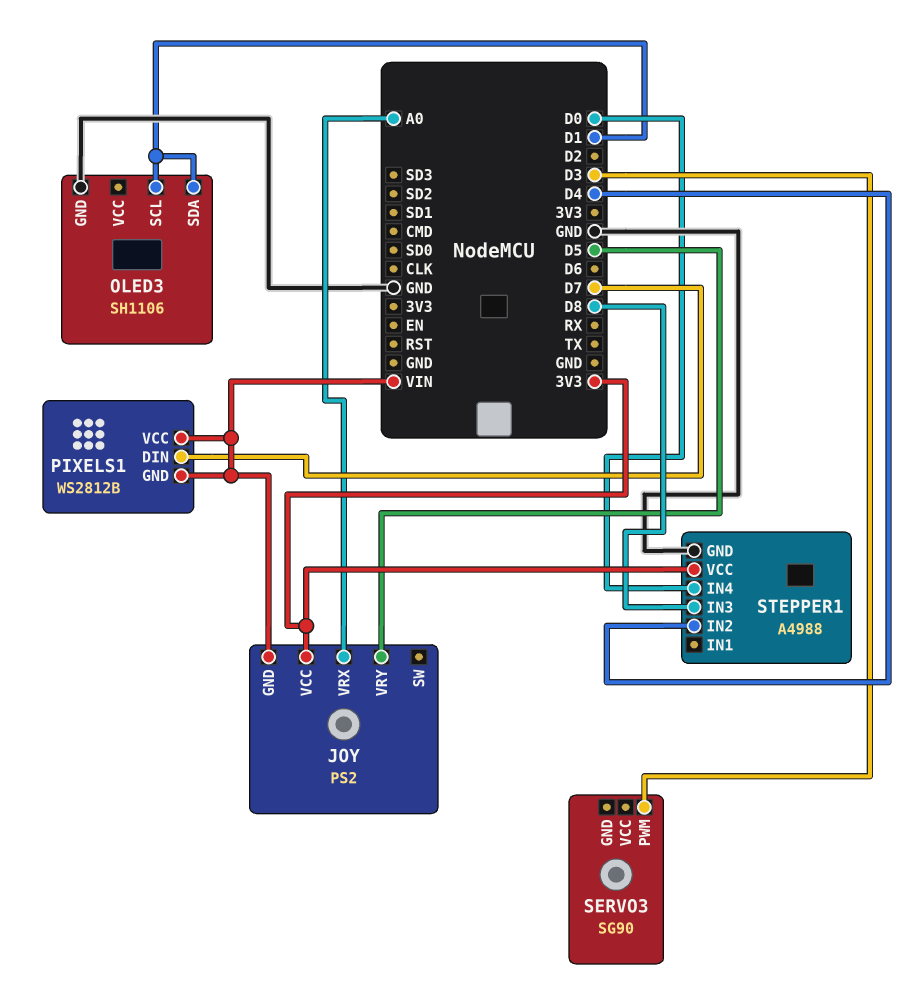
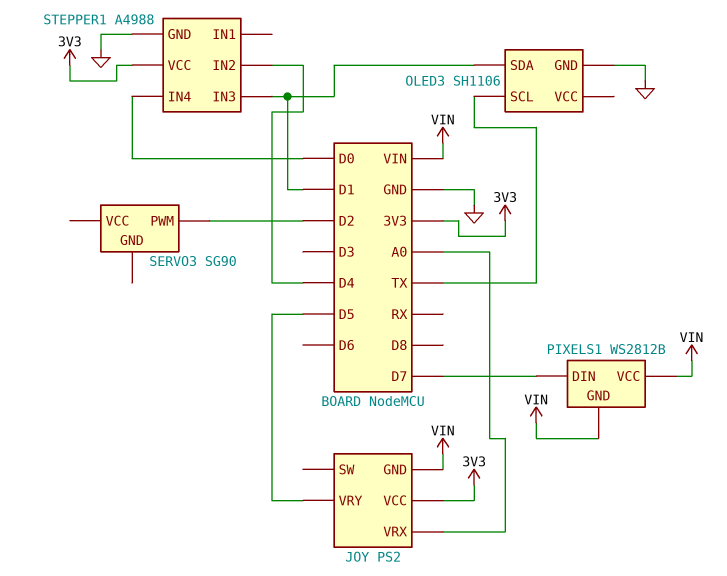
OLED3 pin SCL: D1 -> TX
SERVO3 pin PWM: D3 -> D2
STEPPER1 pin IN3: D8 -> D1

